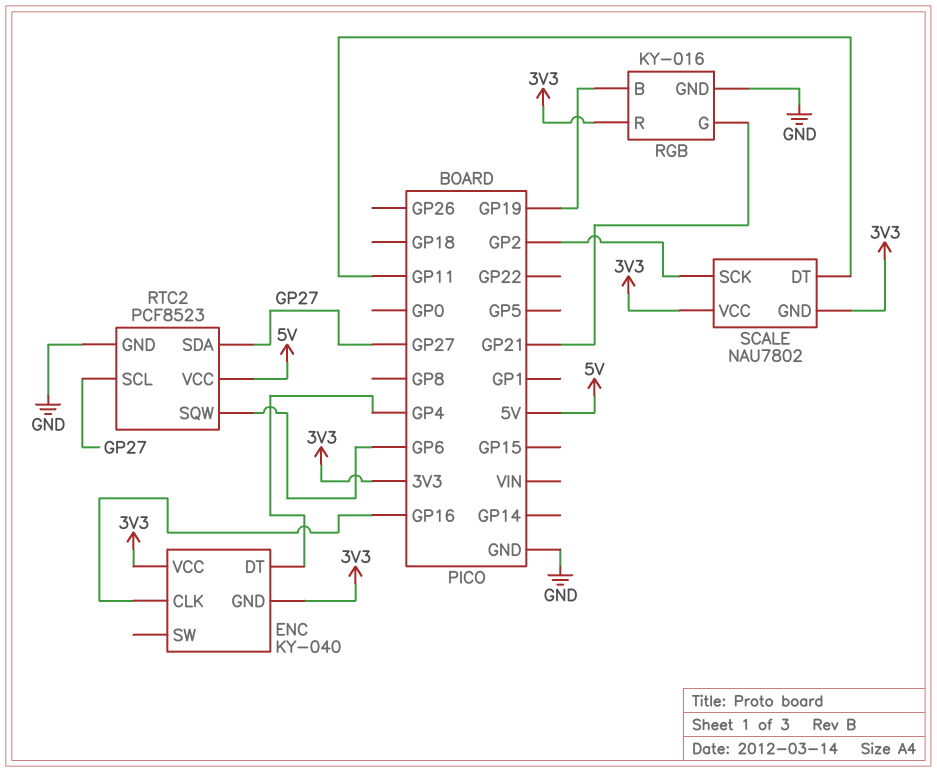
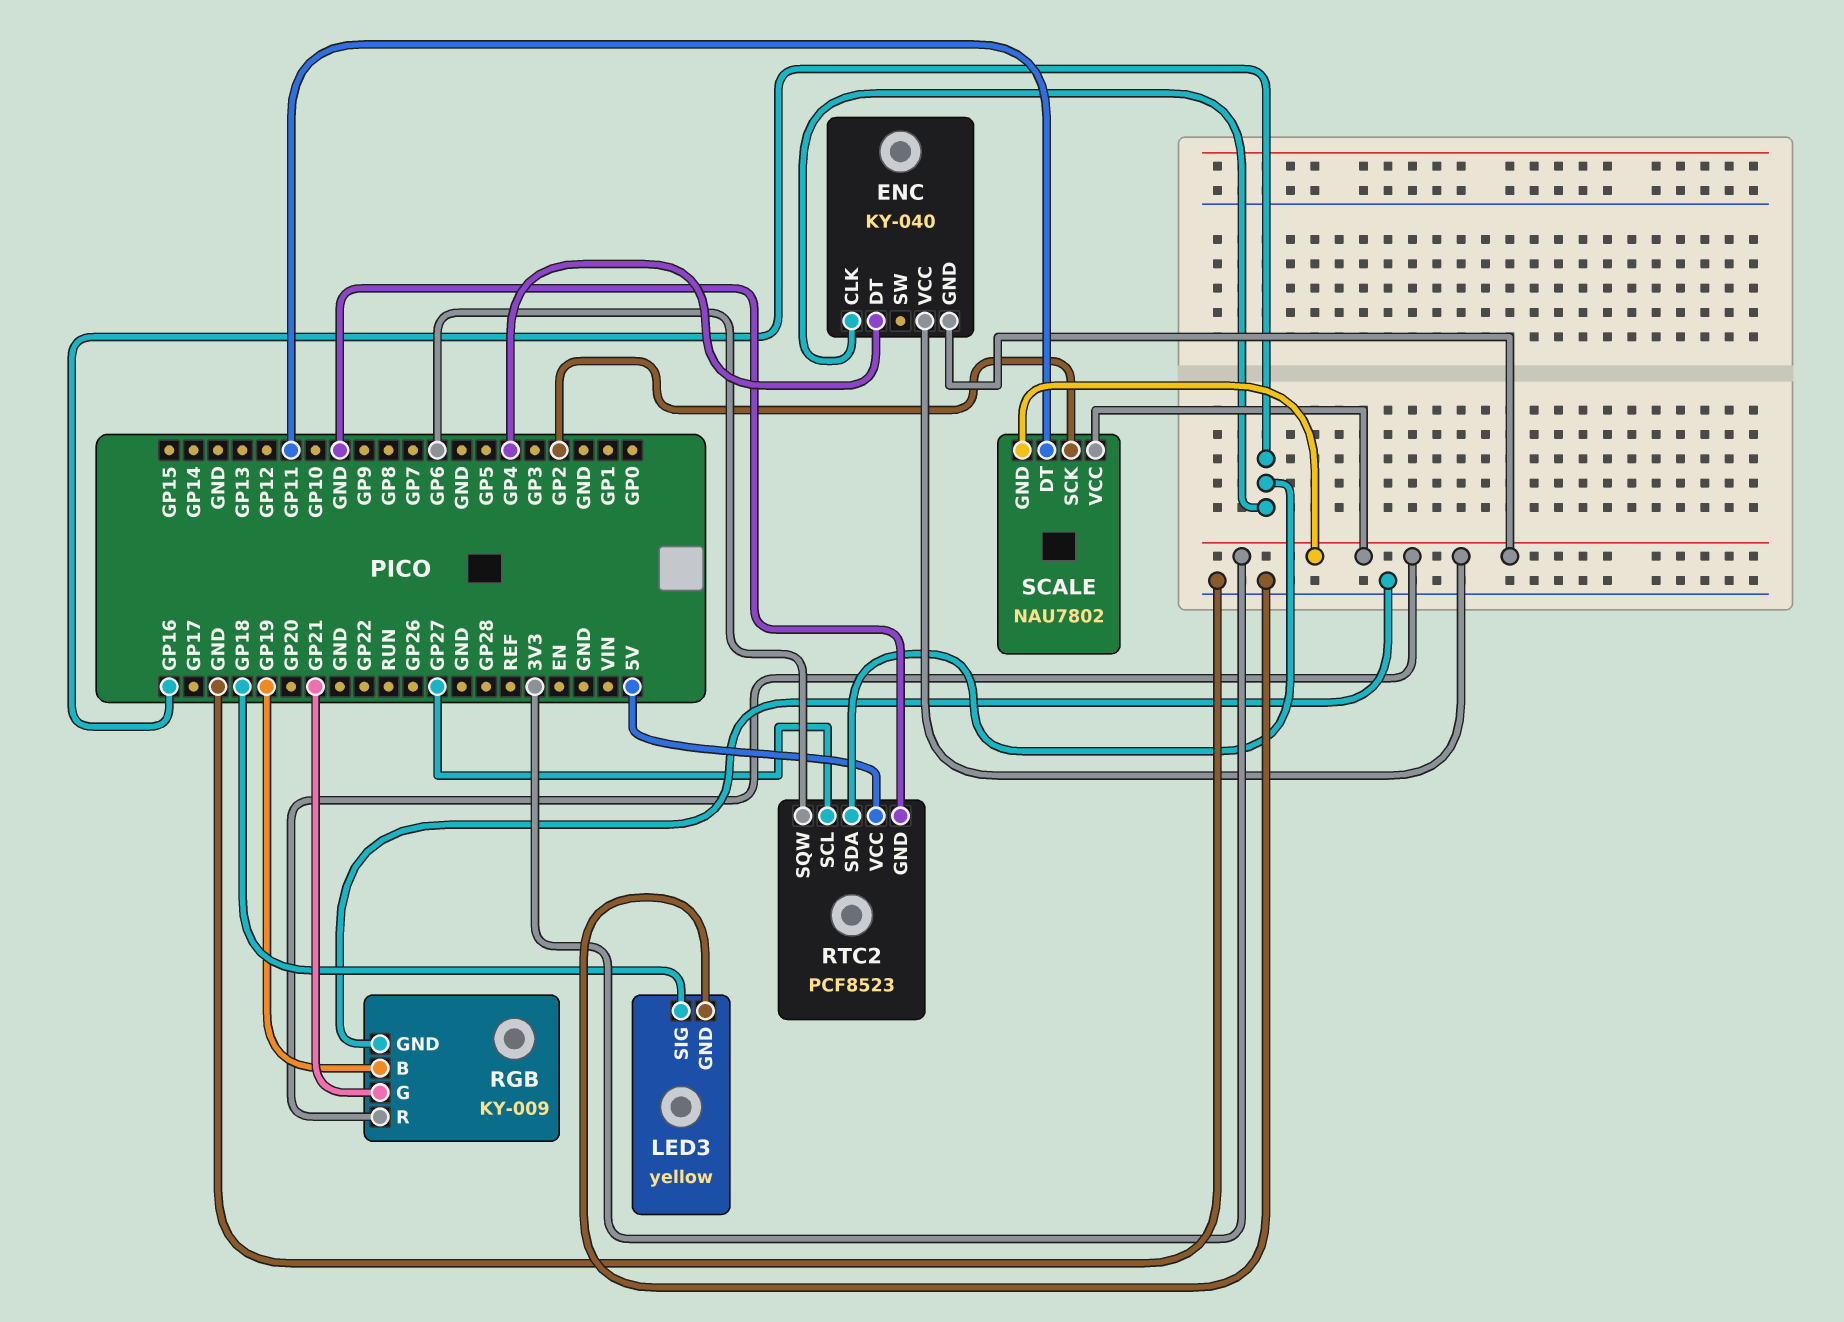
LED3: none -> yellow
LED3 pin GND: none -> GND
LED3 pin SIG: none -> GP18
RGB: KY-016 -> KY-009
RTC2 pin SDA: GP27 -> GP16

